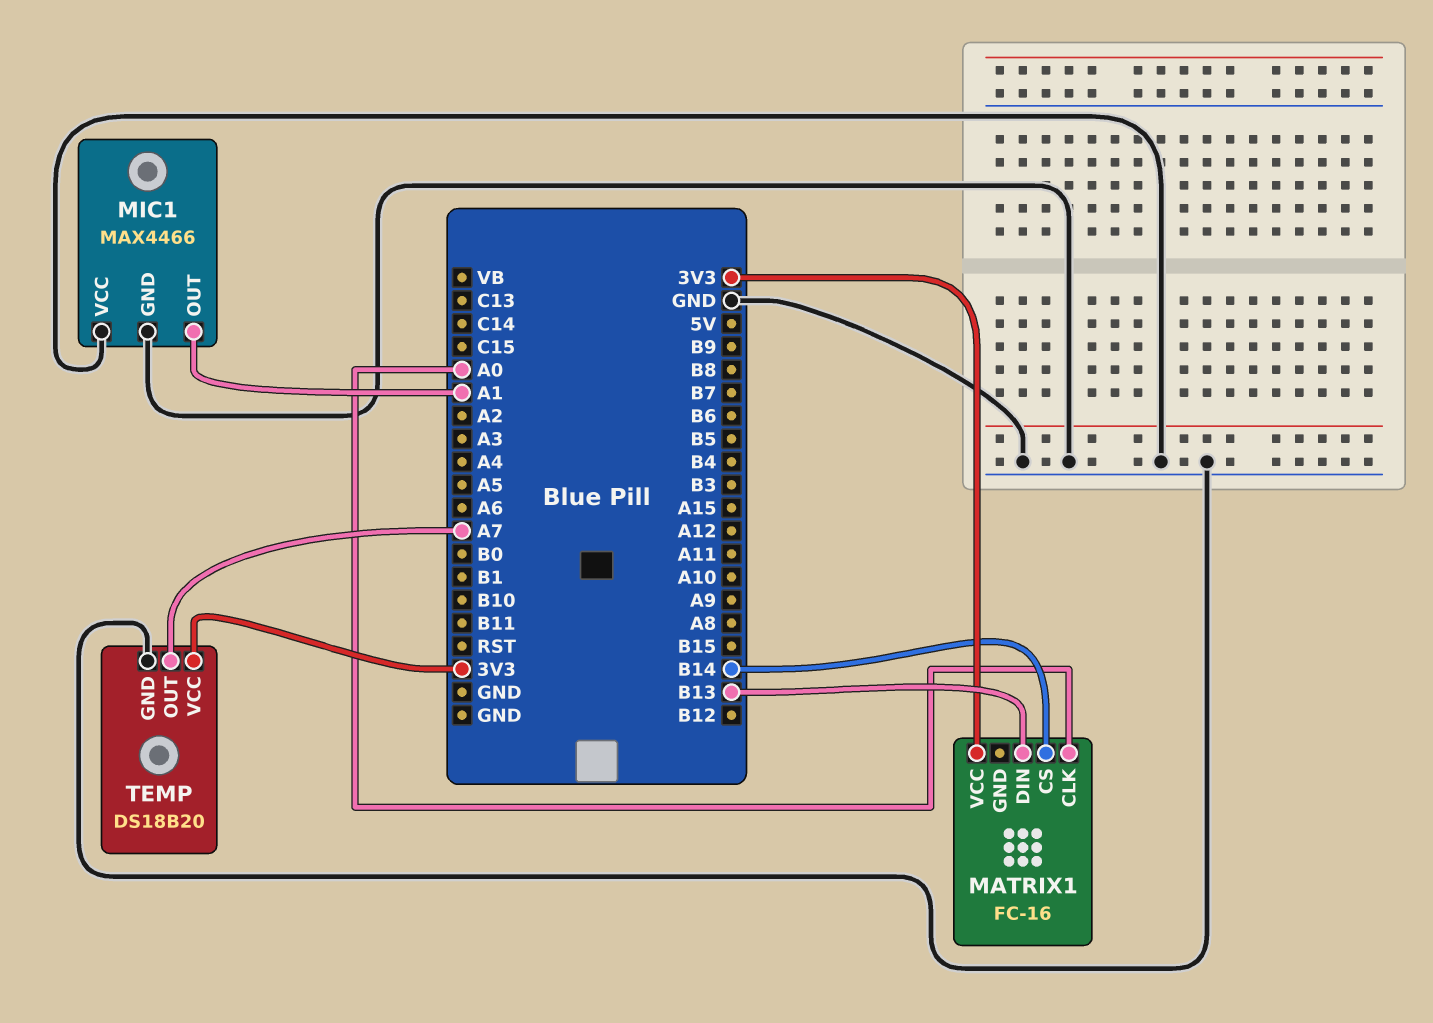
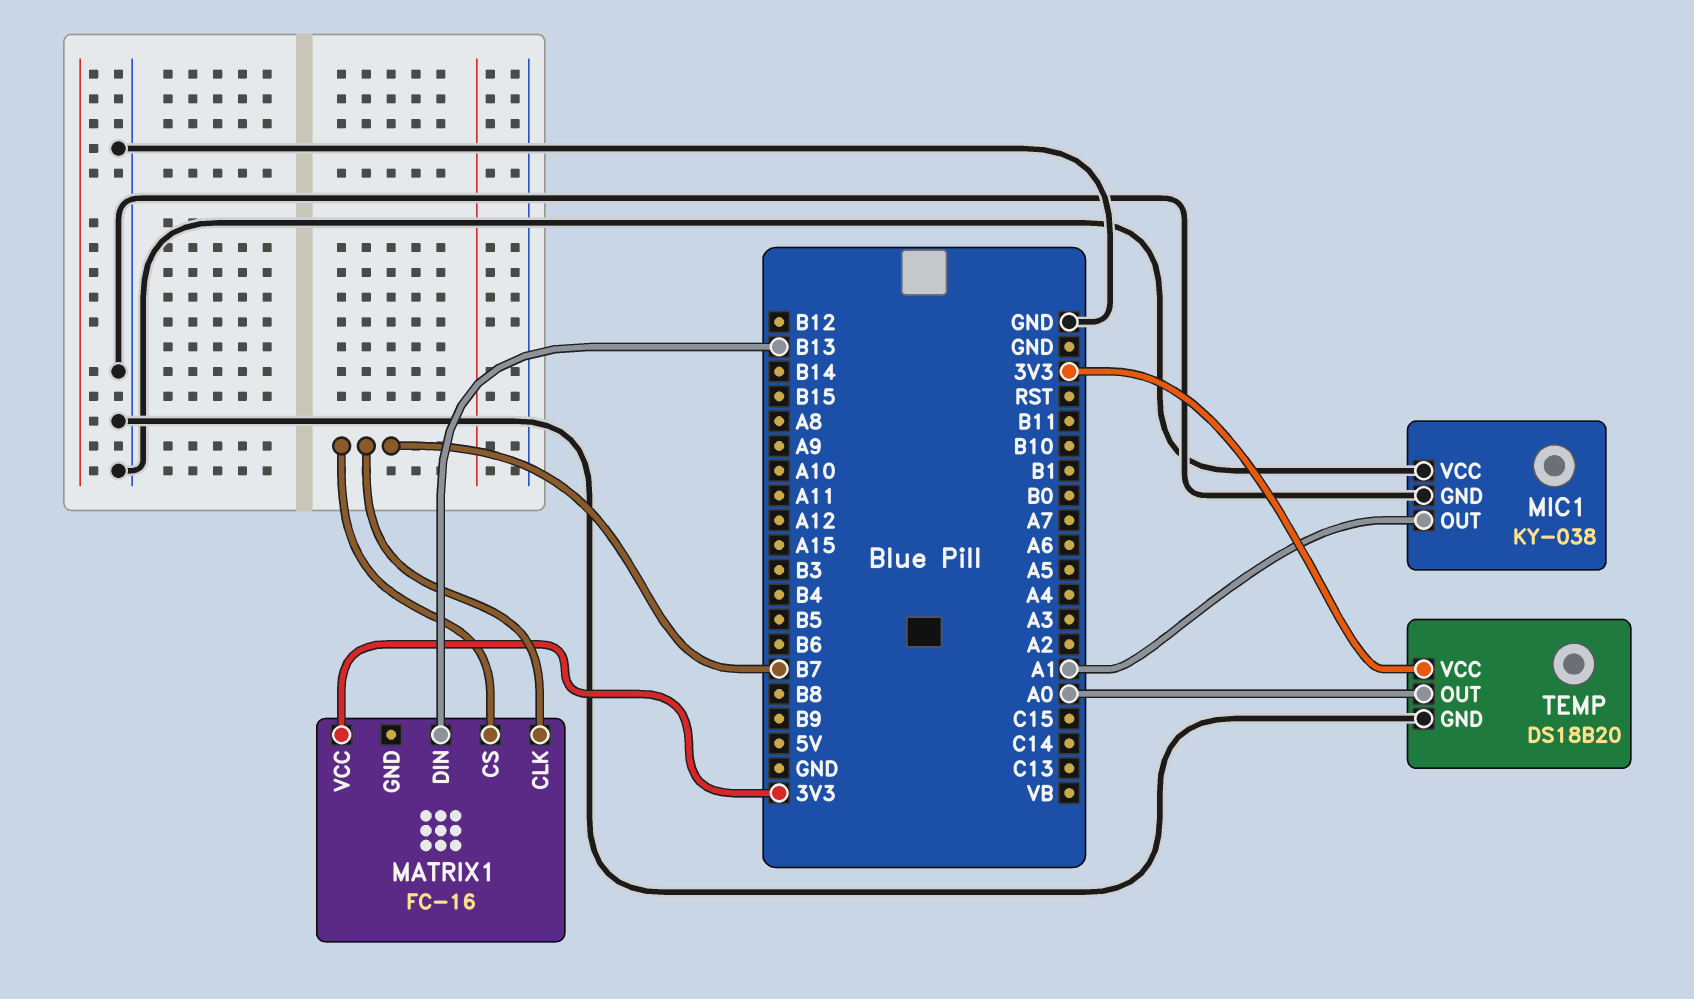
MATRIX1 pin CLK: A0 -> B7
MATRIX1 pin CS: B14 -> B7
MIC1: MAX4466 -> KY-038
TEMP pin OUT: A7 -> A0

